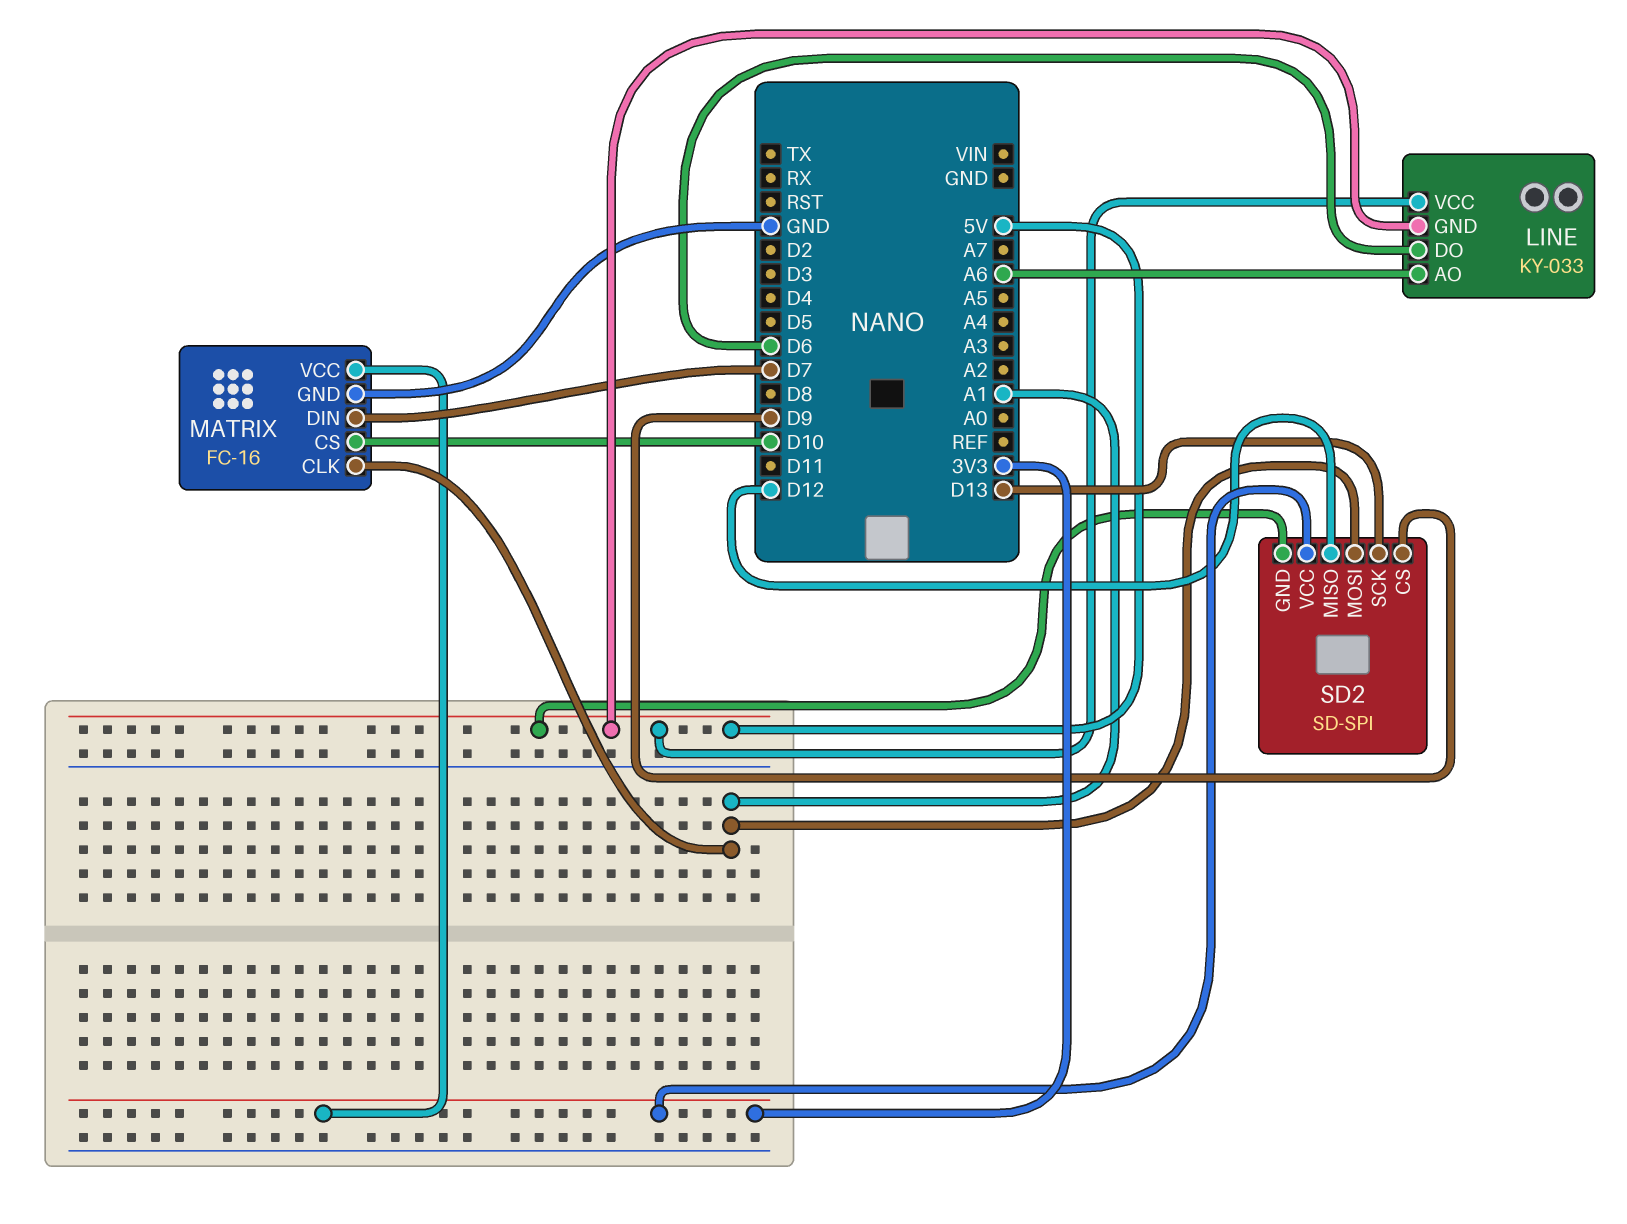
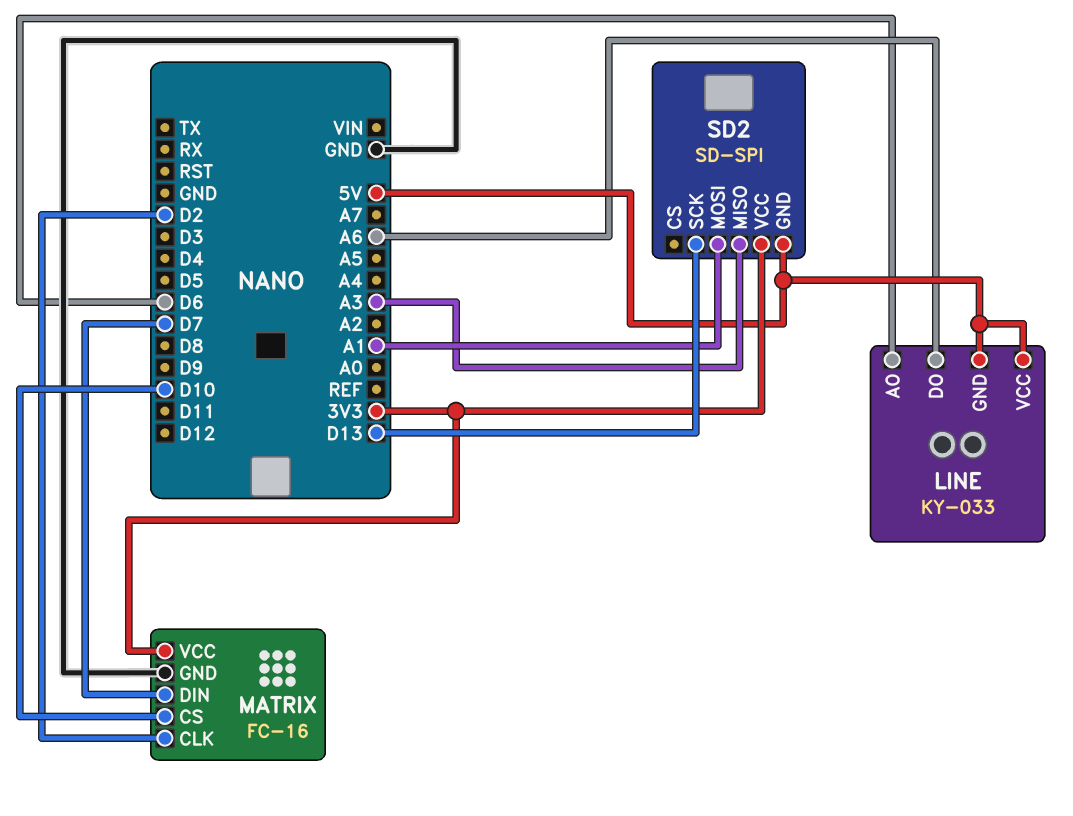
LINE pin AO: A6 -> D6
LINE pin DO: D6 -> A6
MATRIX pin CLK: A1 -> D2
SD2 pin CS: D9 -> none
SD2 pin MISO: D12 -> A3

